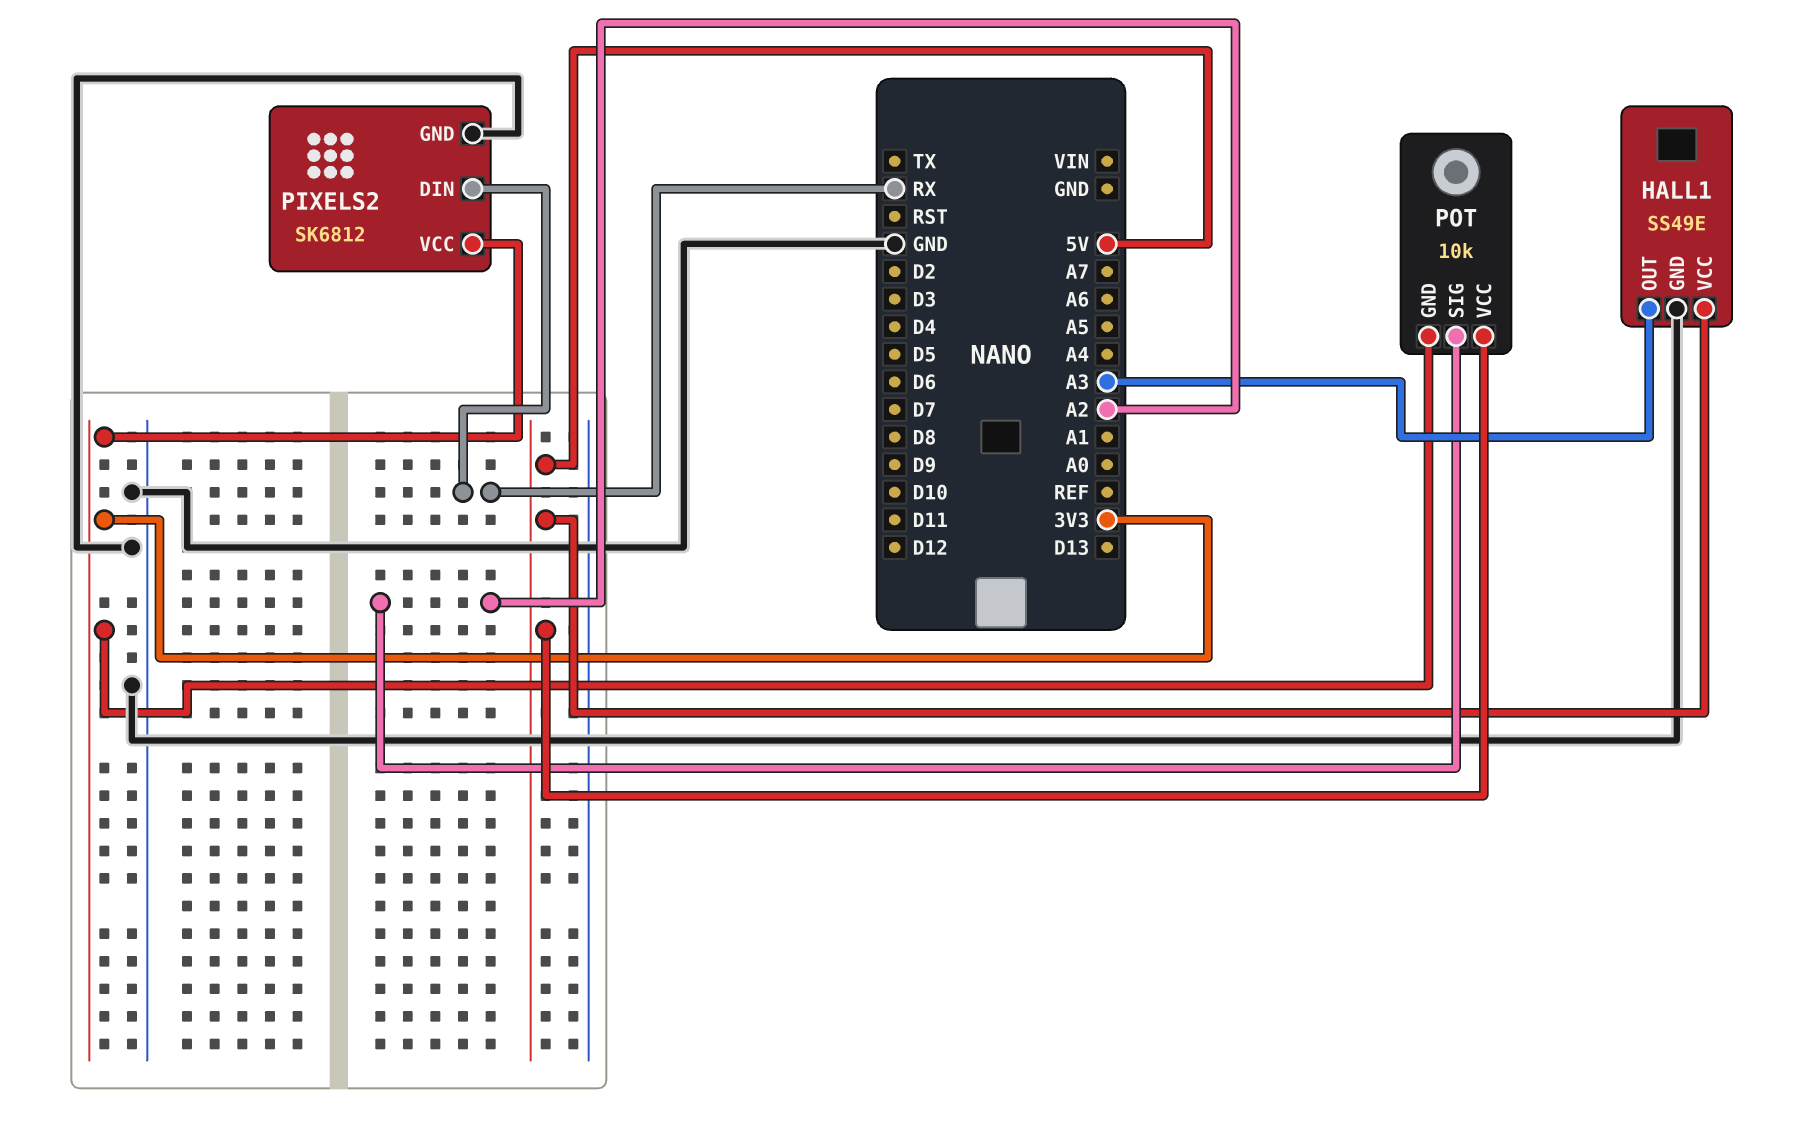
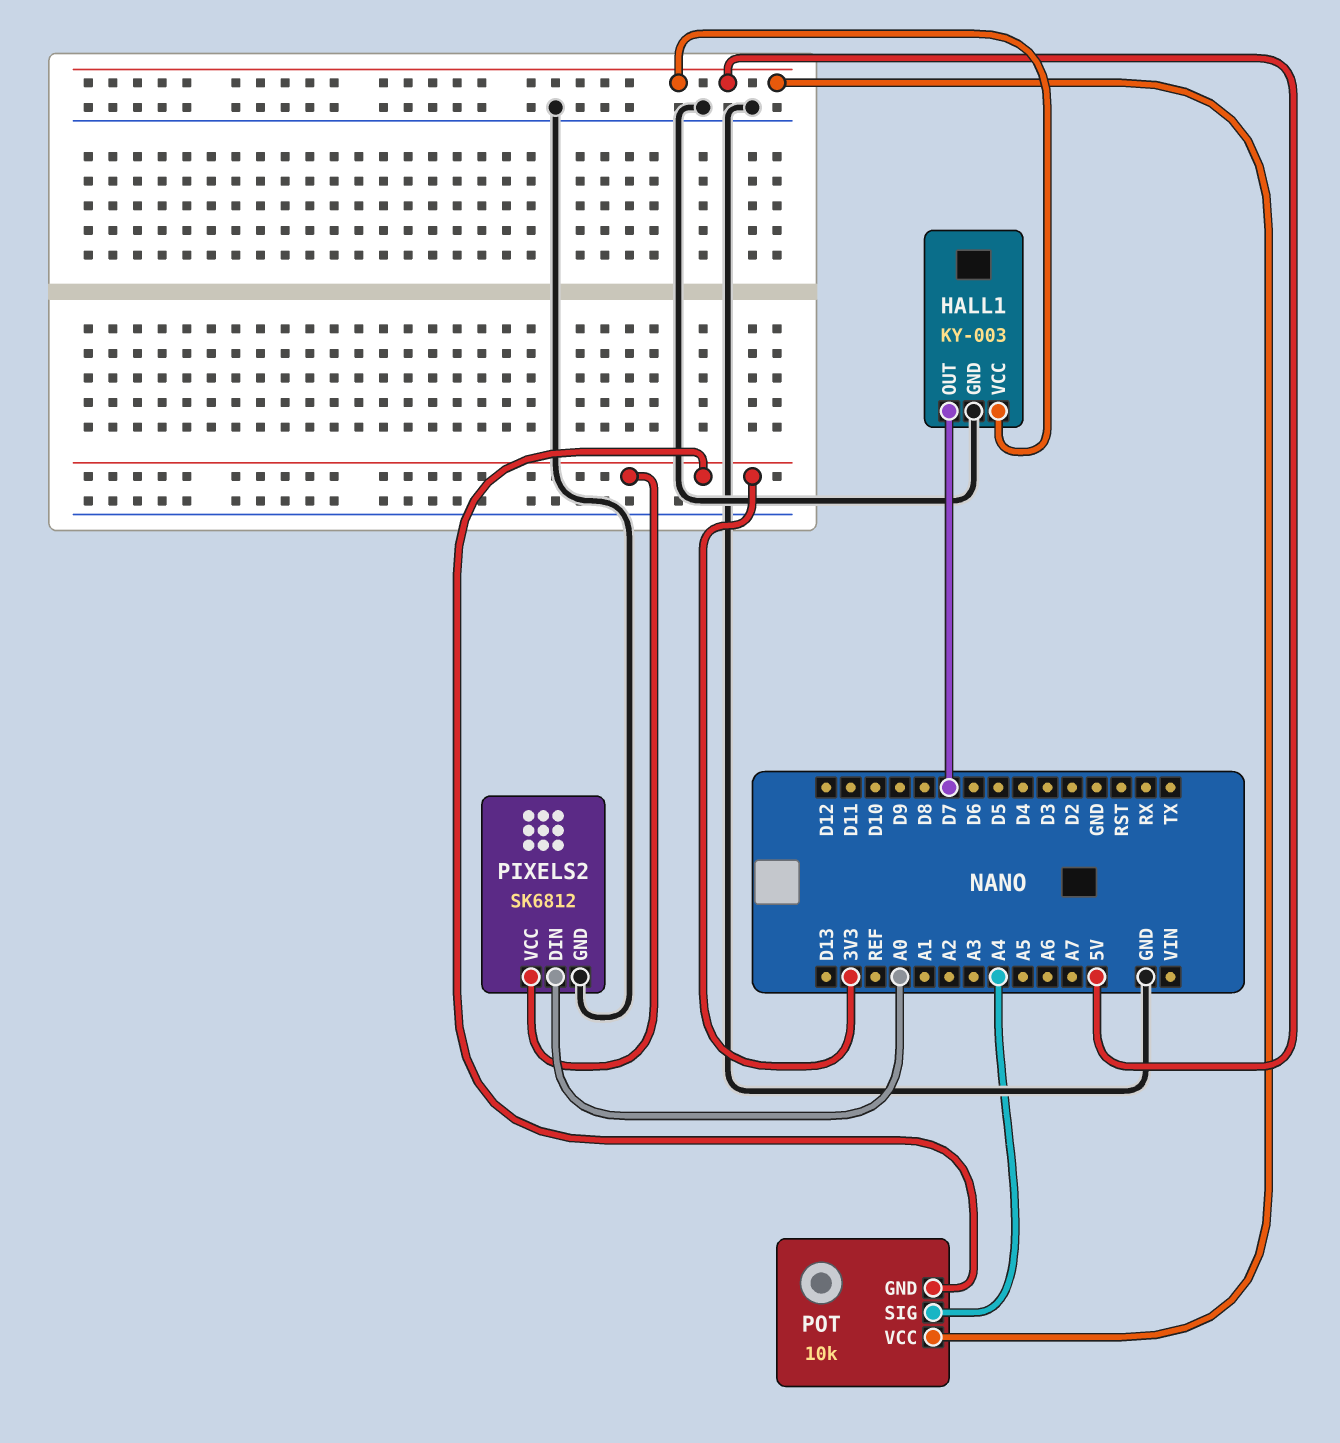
HALL1: SS49E -> KY-003
HALL1 pin OUT: A3 -> D7
PIXELS2 pin DIN: RX -> A0
POT pin SIG: A2 -> A4

